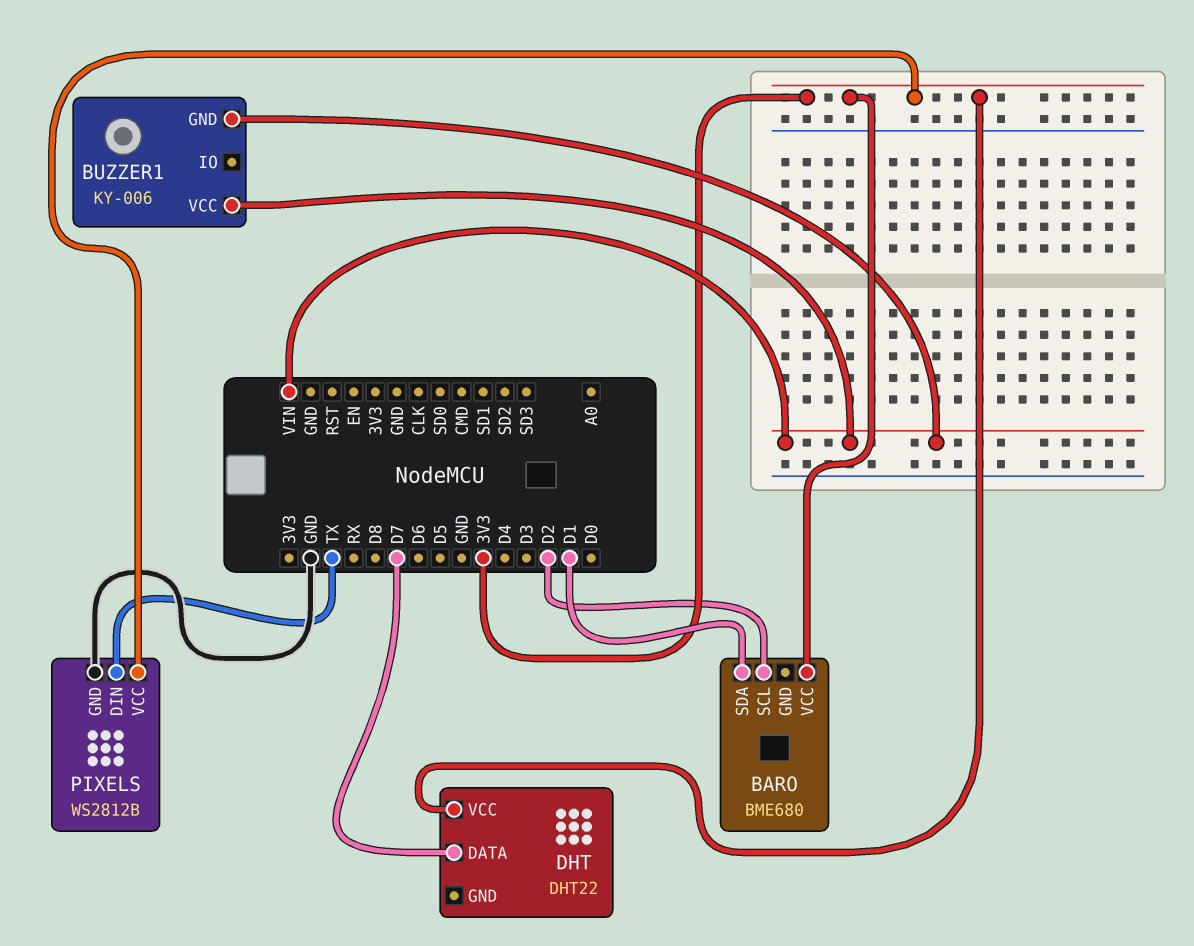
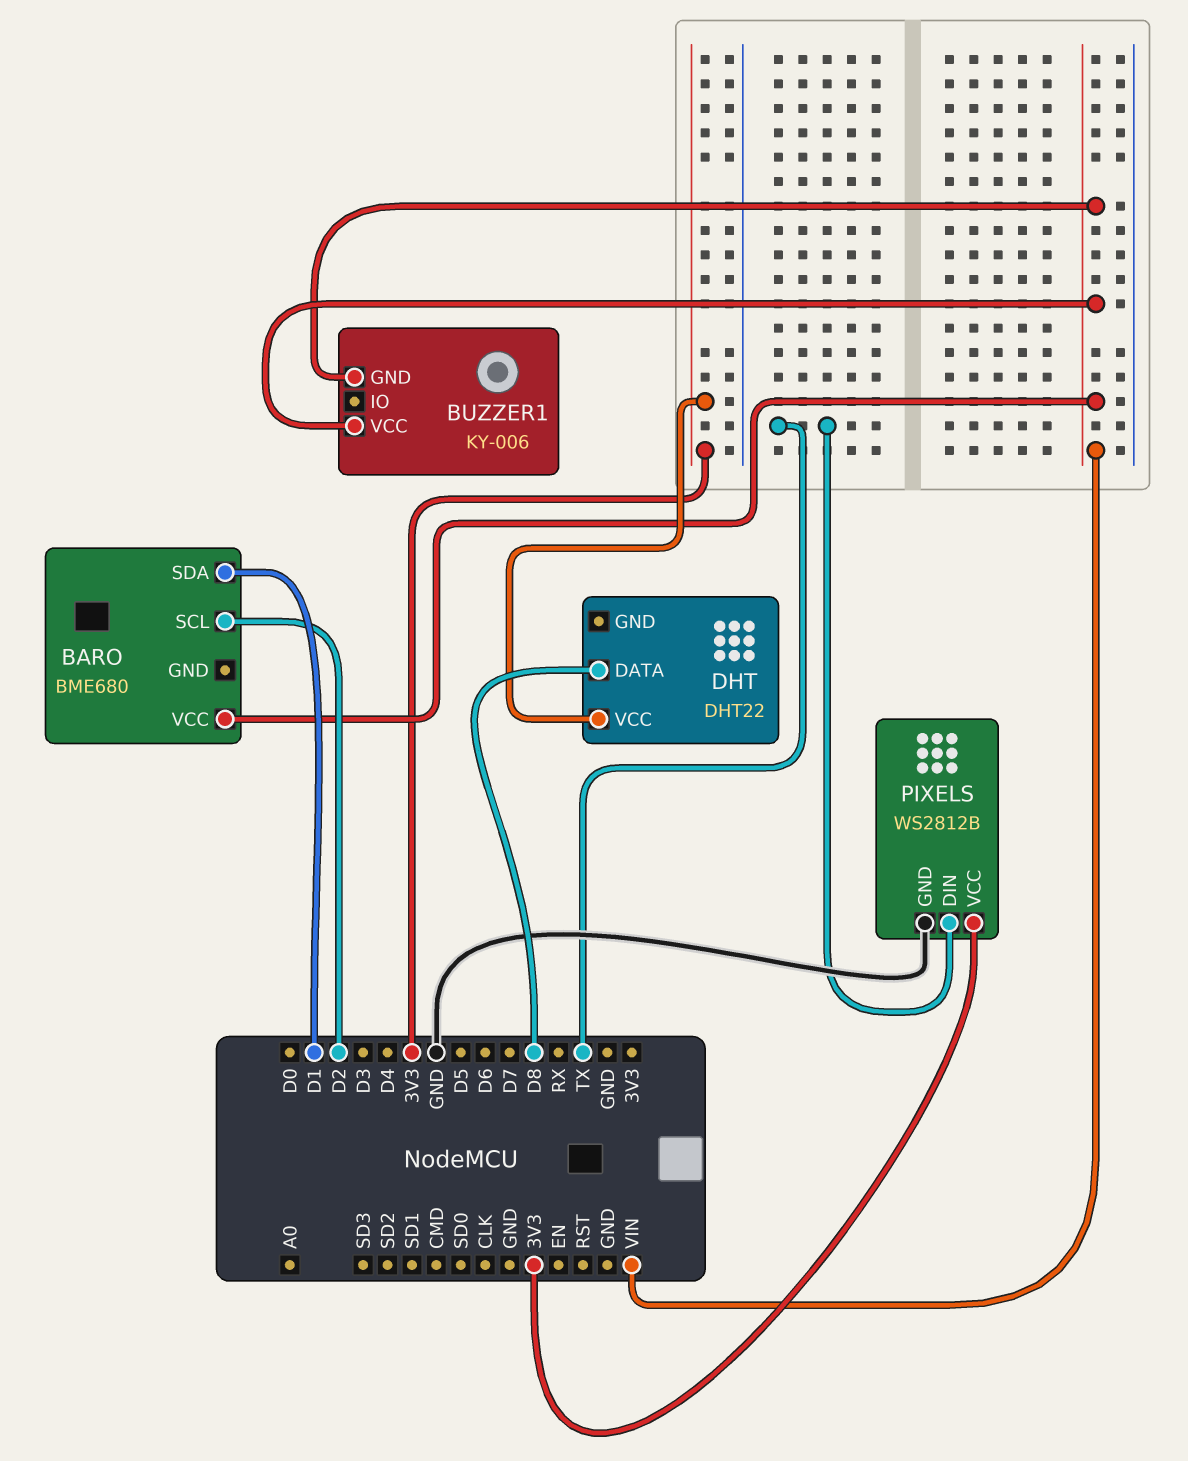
BARO pin VCC: 3V3 -> VIN
DHT pin DATA: D7 -> D8

